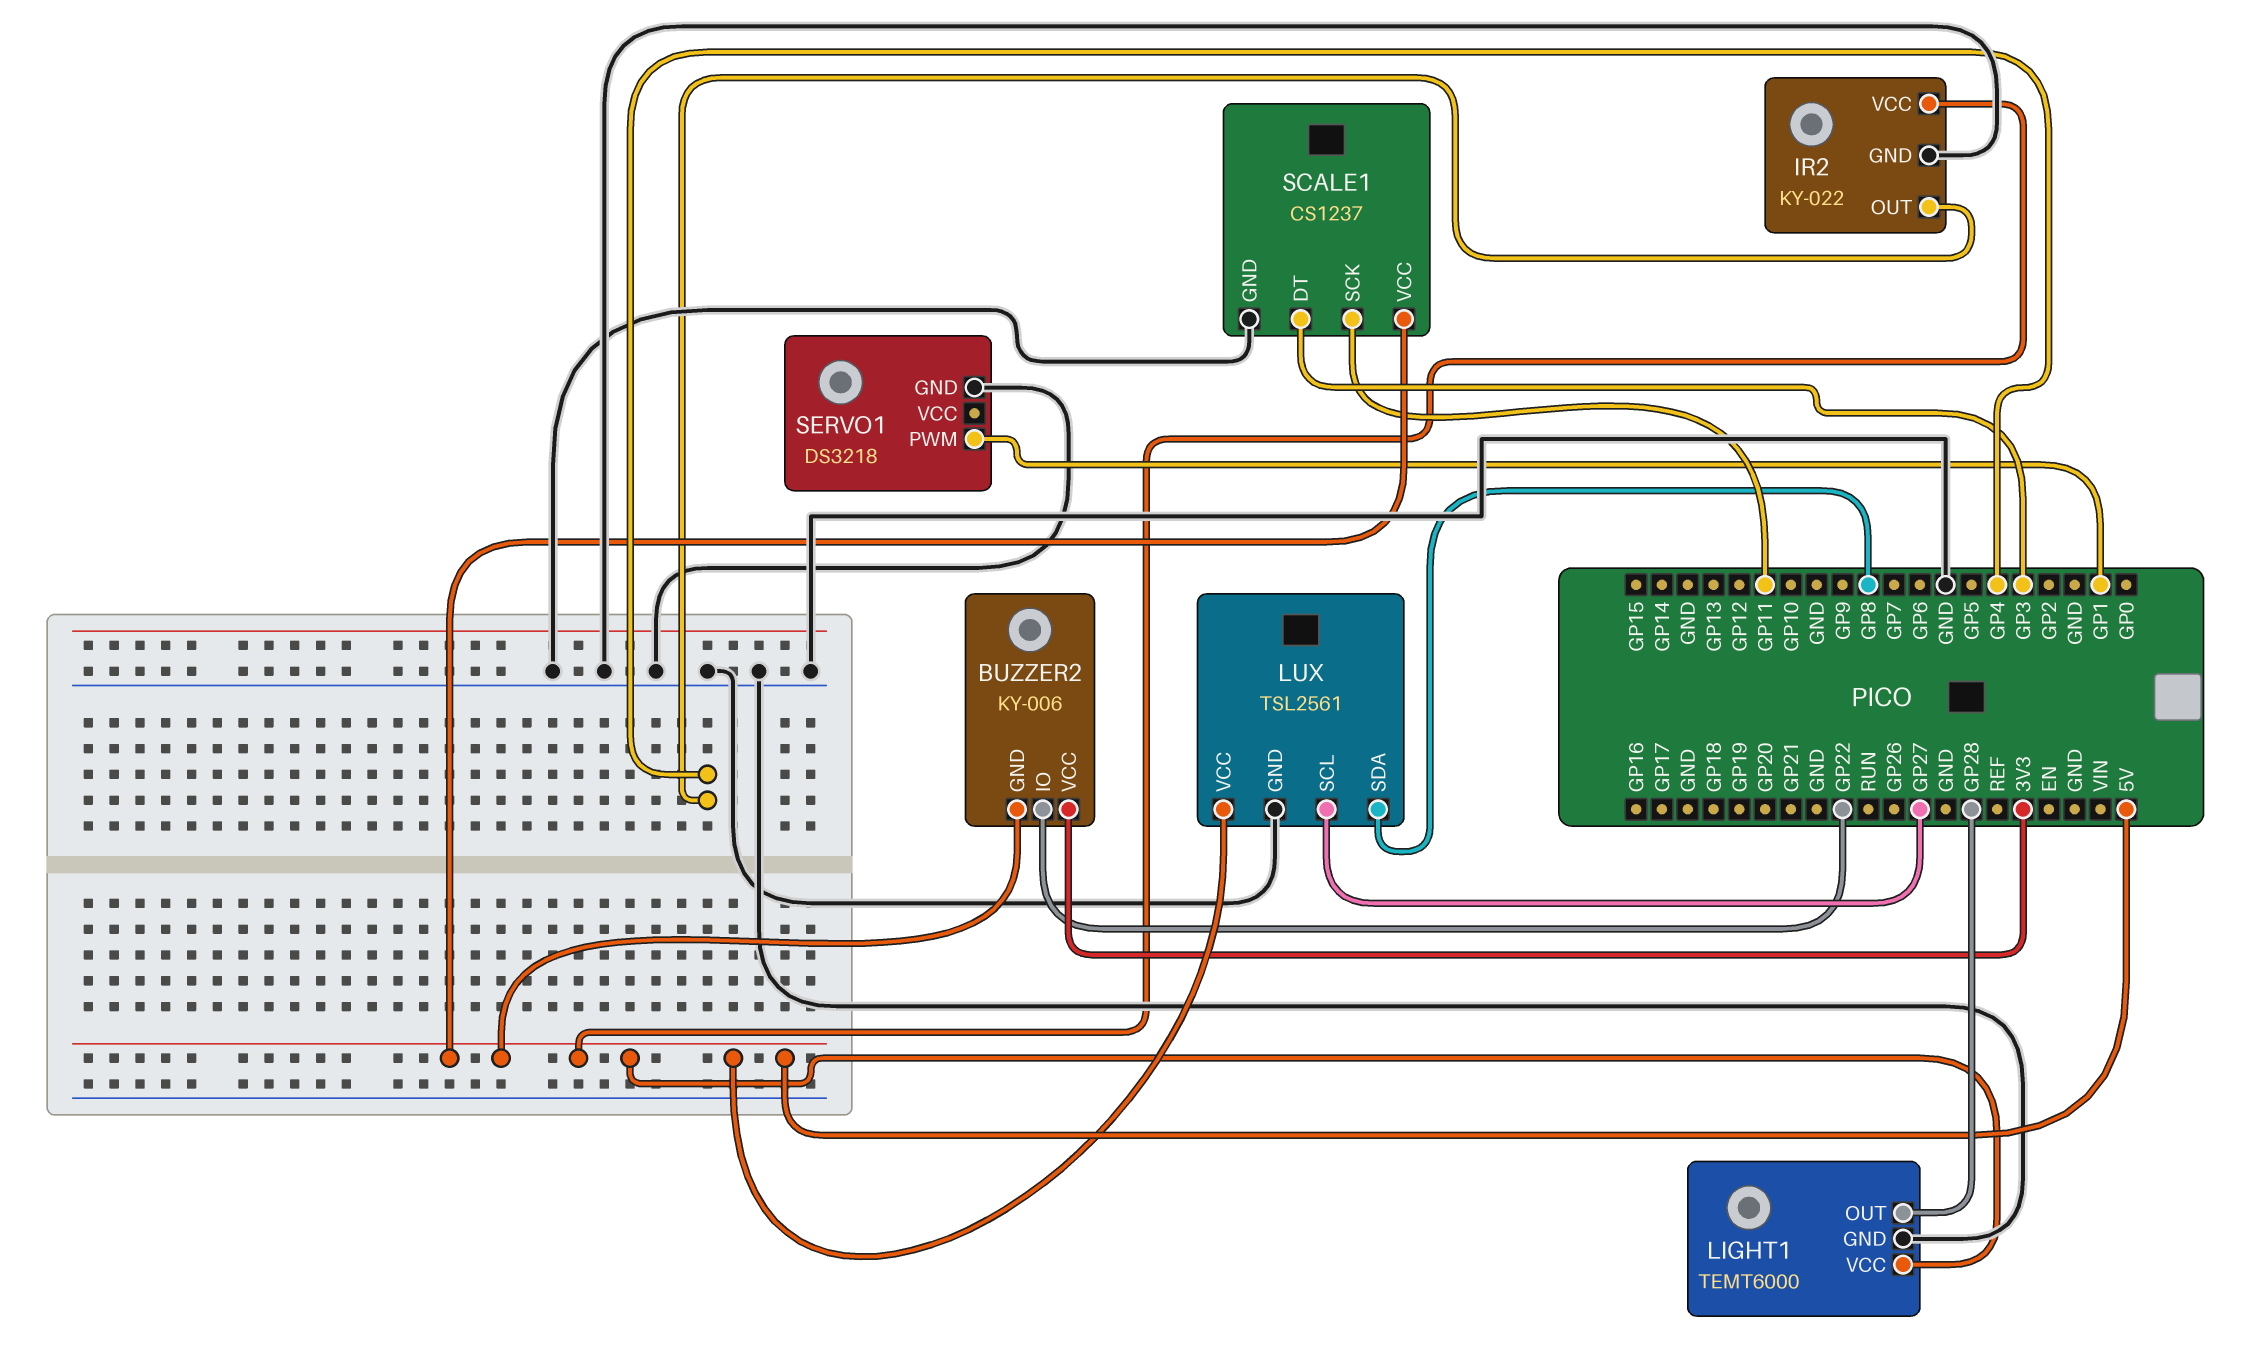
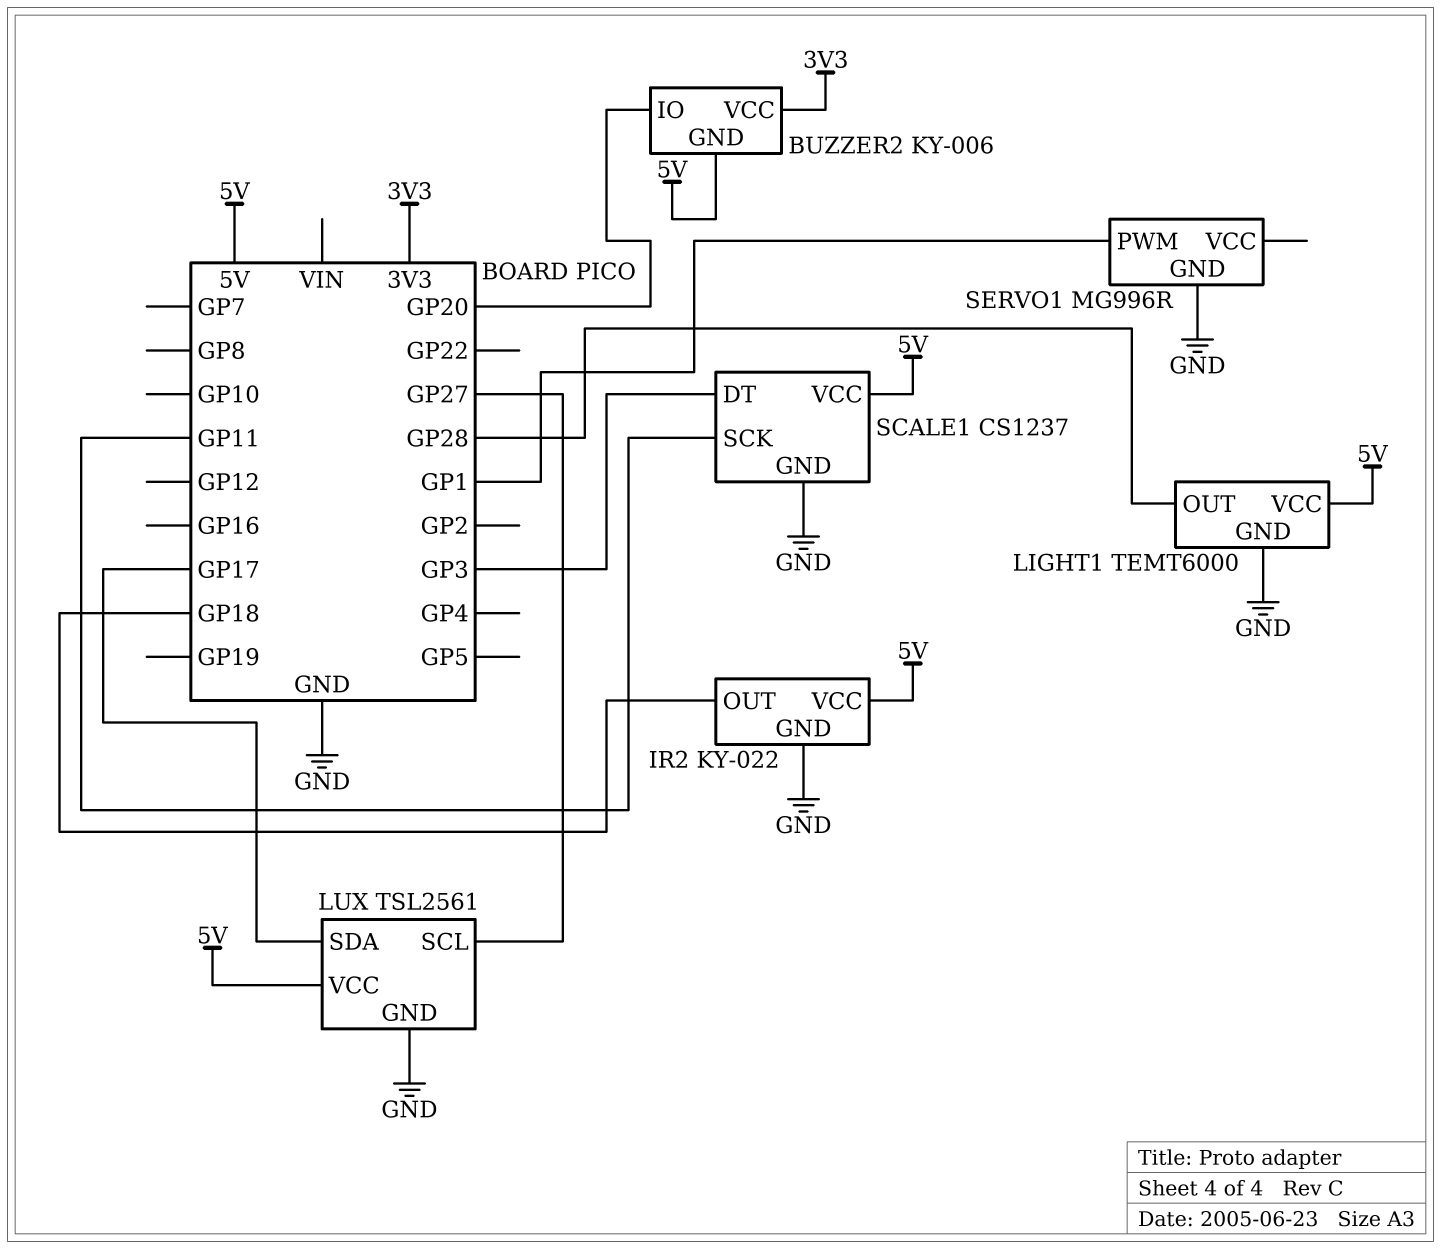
BUZZER2 pin IO: GP22 -> GP20
IR2 pin OUT: GP4 -> GP18
LUX pin SDA: GP8 -> GP17
SERVO1: DS3218 -> MG996R

